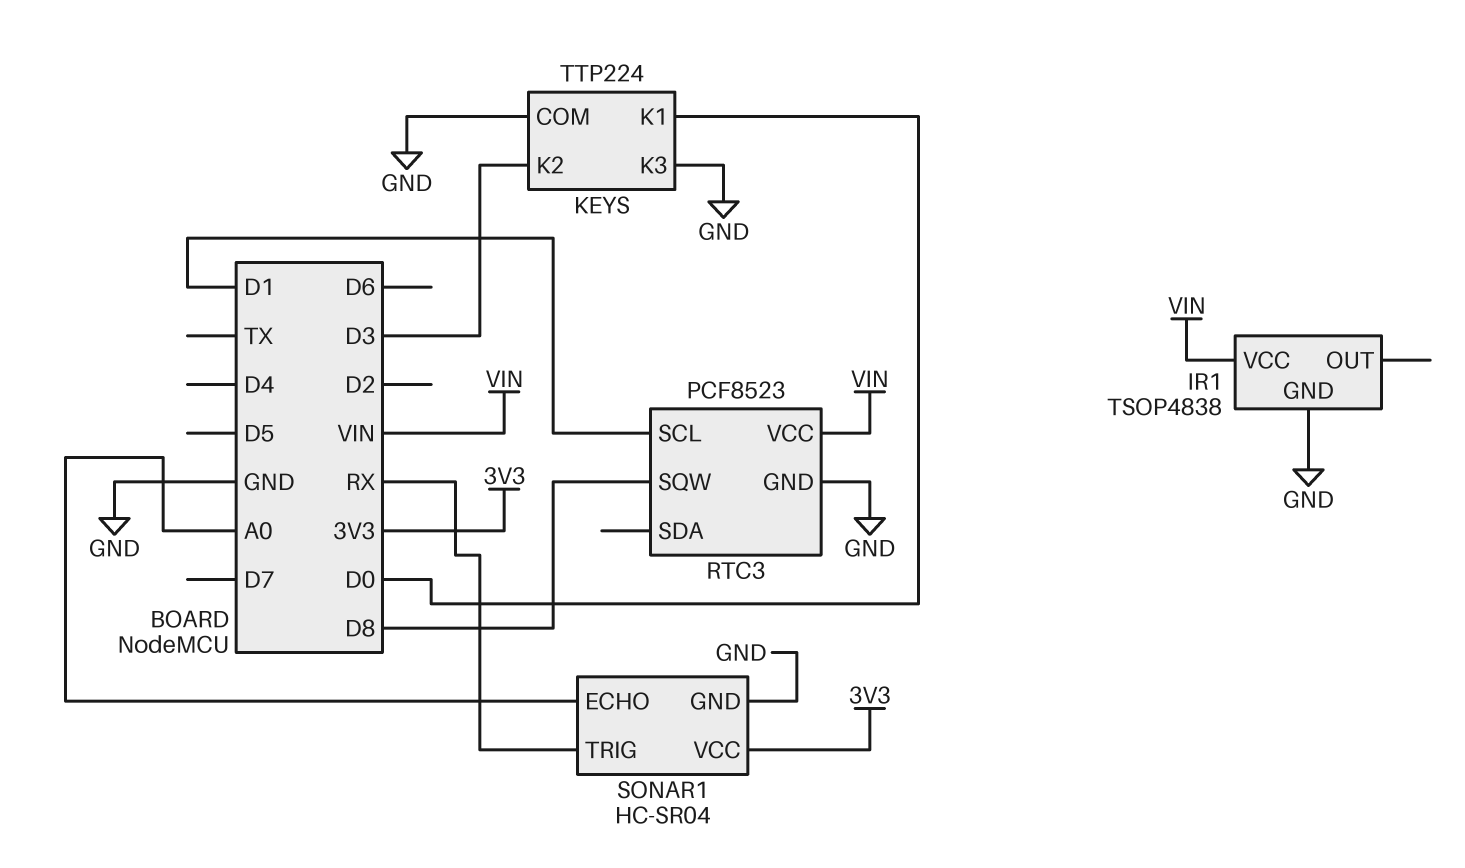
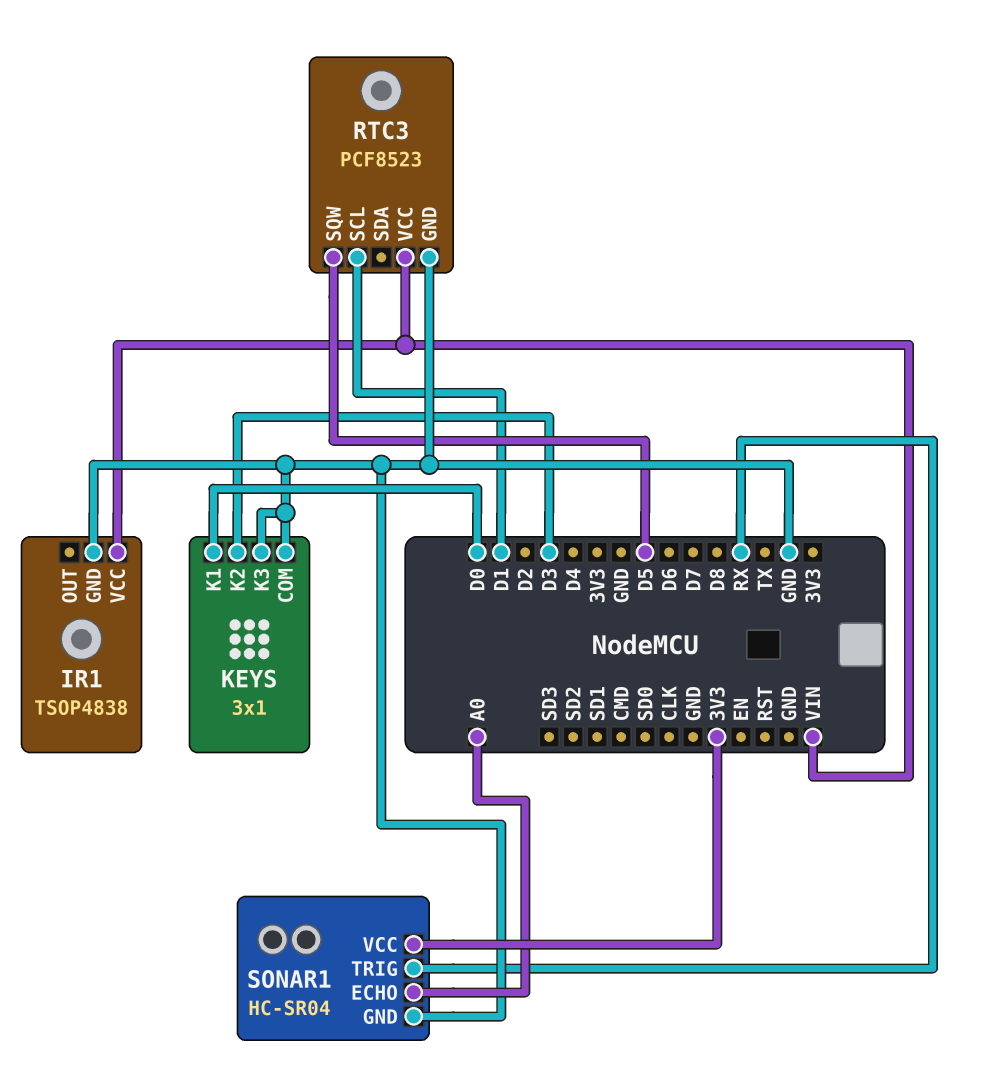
KEYS: TTP224 -> 3x1
RTC3 pin SQW: D8 -> D5

